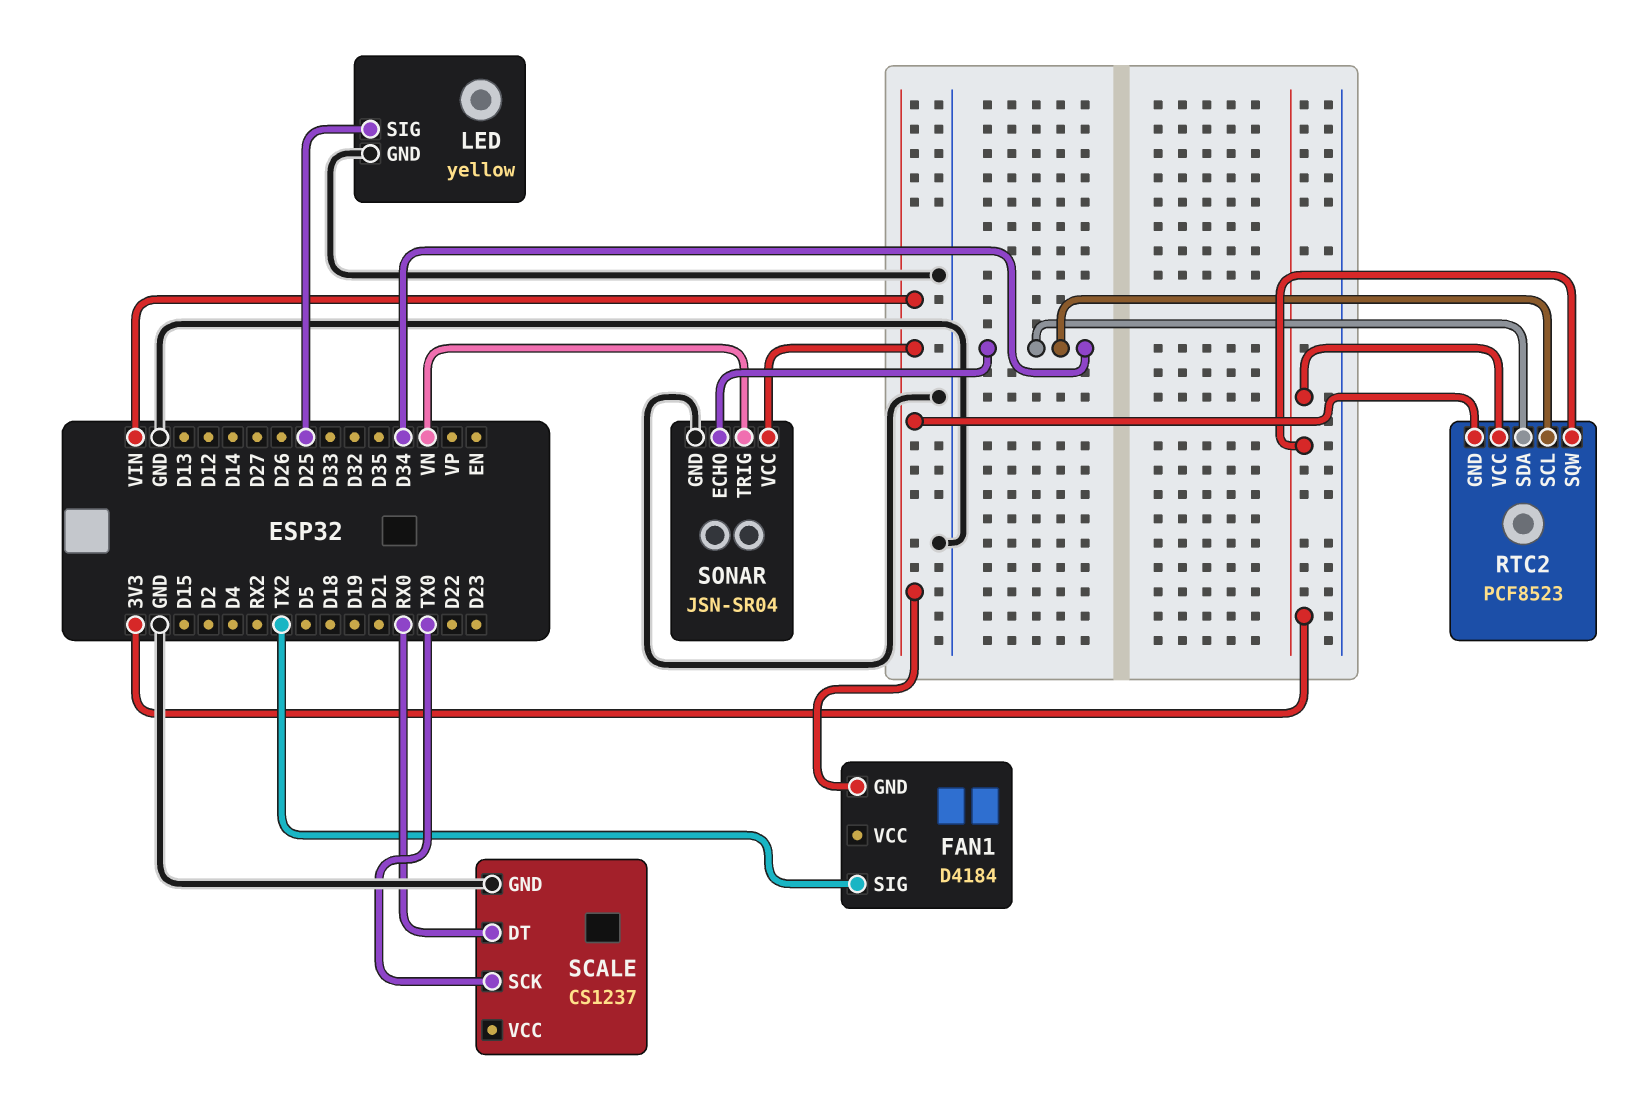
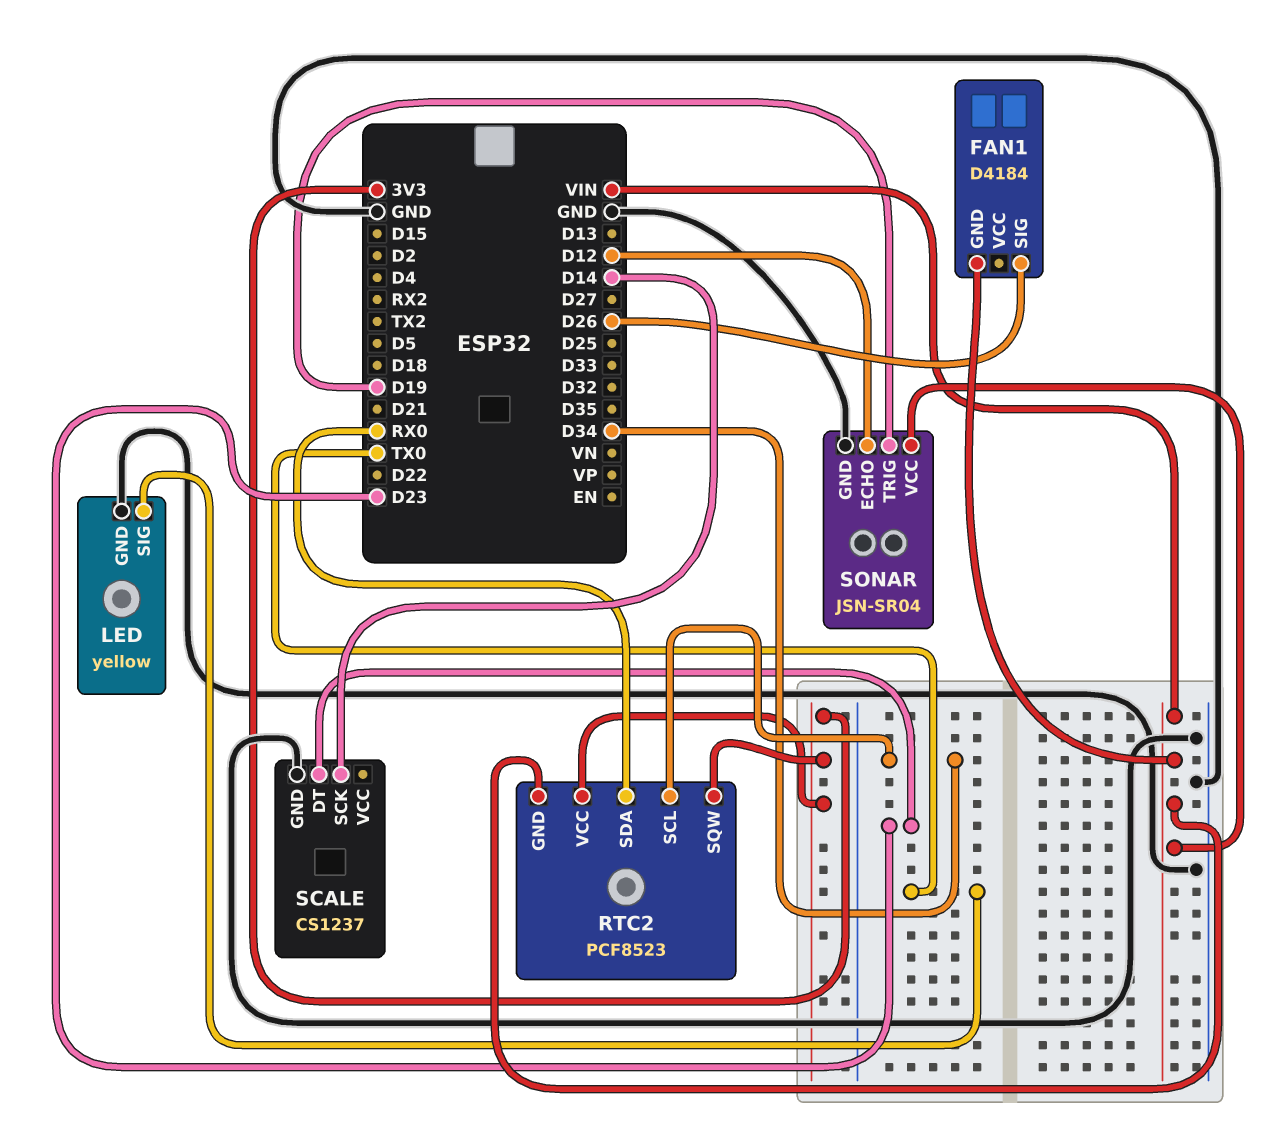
FAN1 pin SIG: TX2 -> D26
LED pin SIG: D25 -> TX0
RTC2 pin SDA: D34 -> RX0
SCALE pin DT: RX0 -> D23
SCALE pin SCK: TX0 -> D14
SONAR pin ECHO: D34 -> D12
SONAR pin TRIG: VN -> D19

